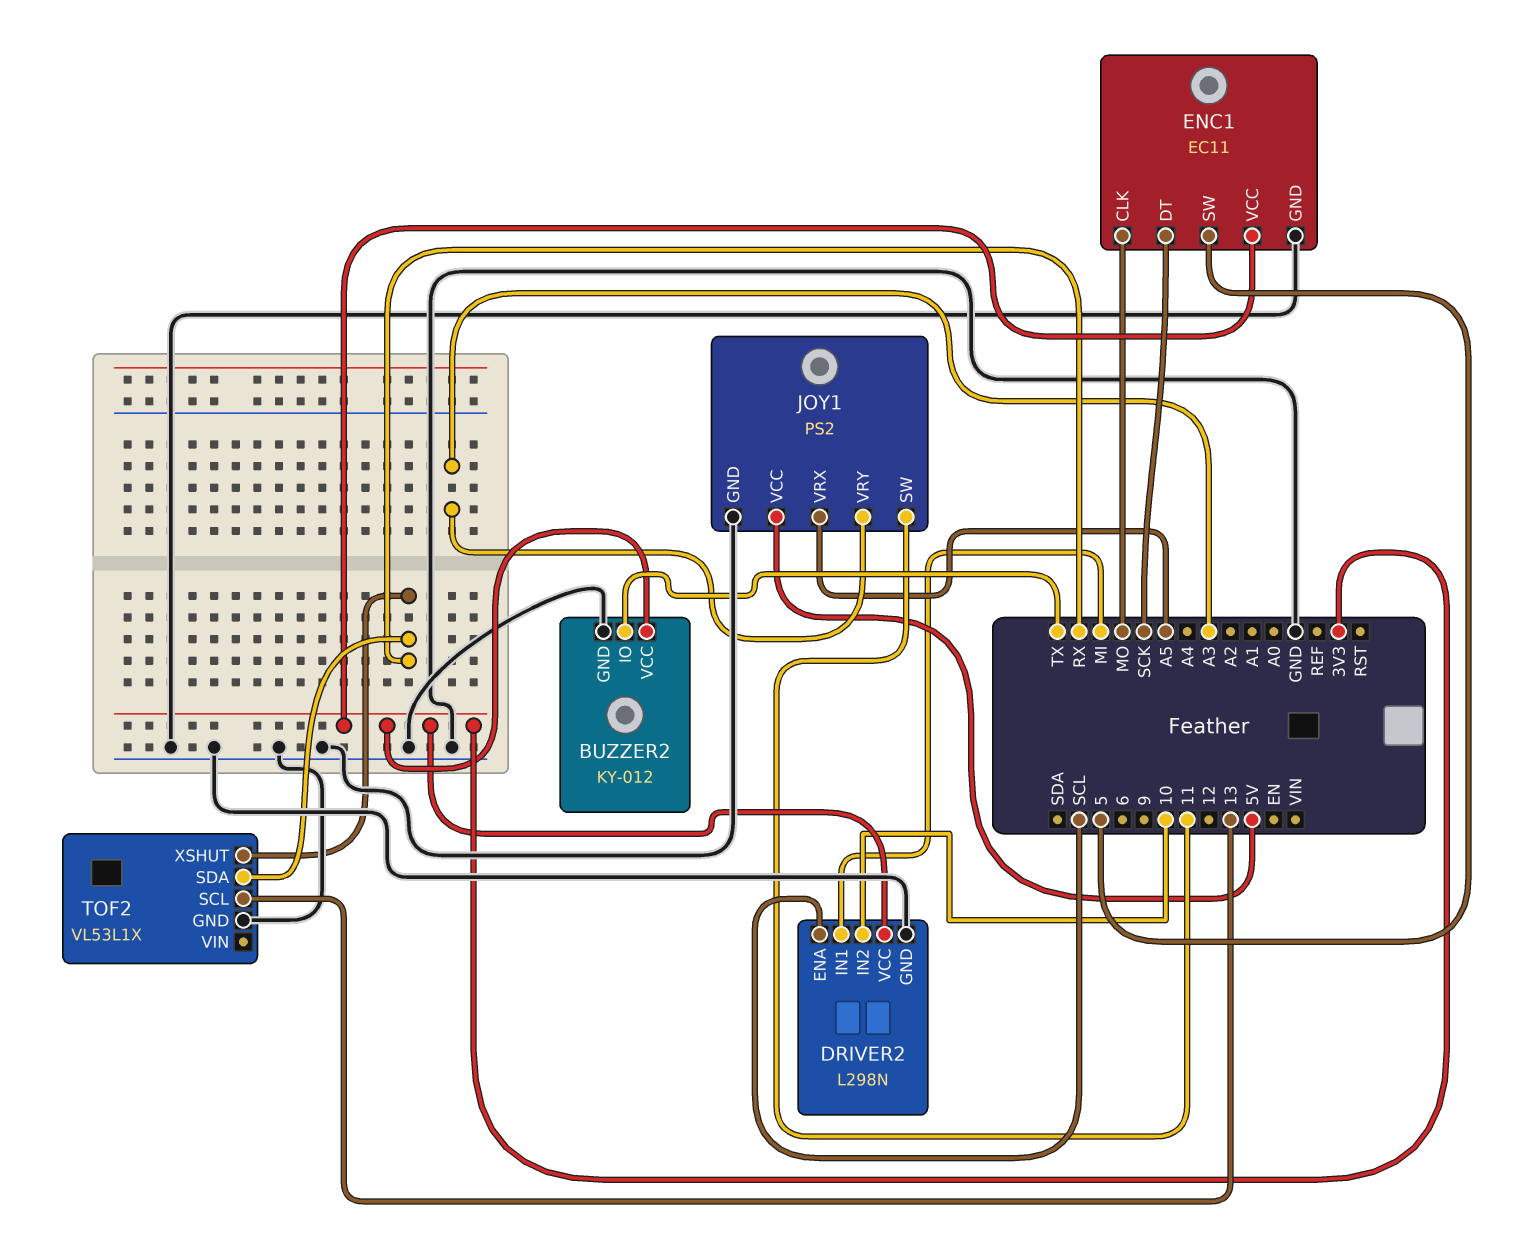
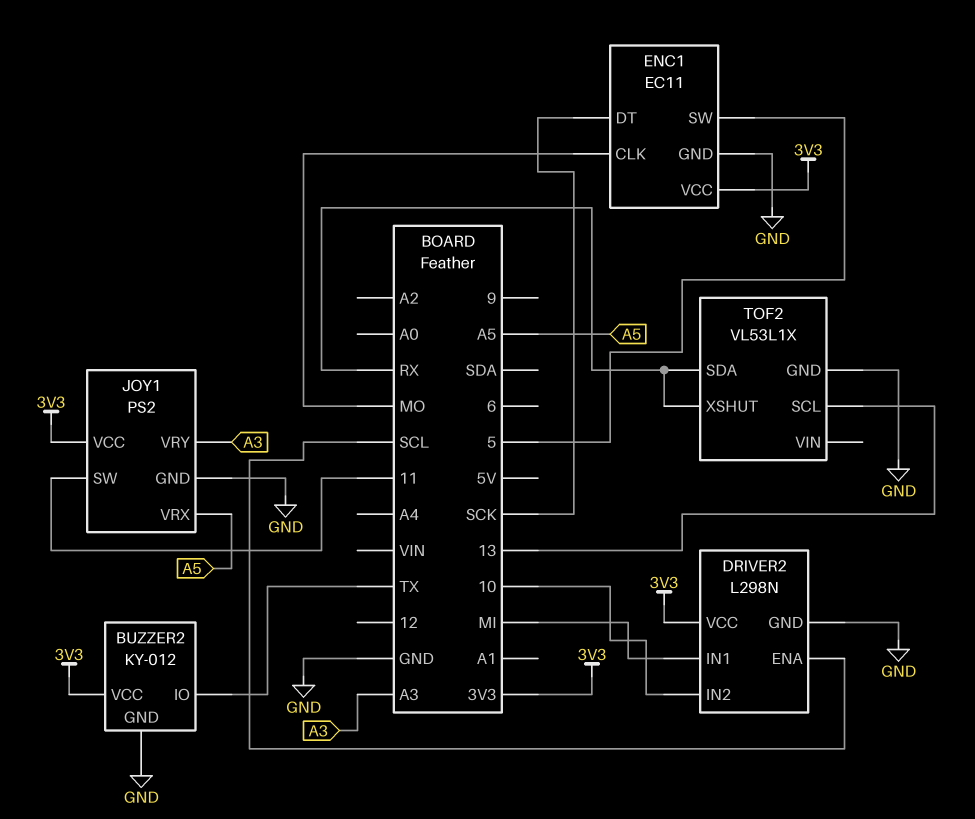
JOY1 pin VCC: 5V -> 3V3

